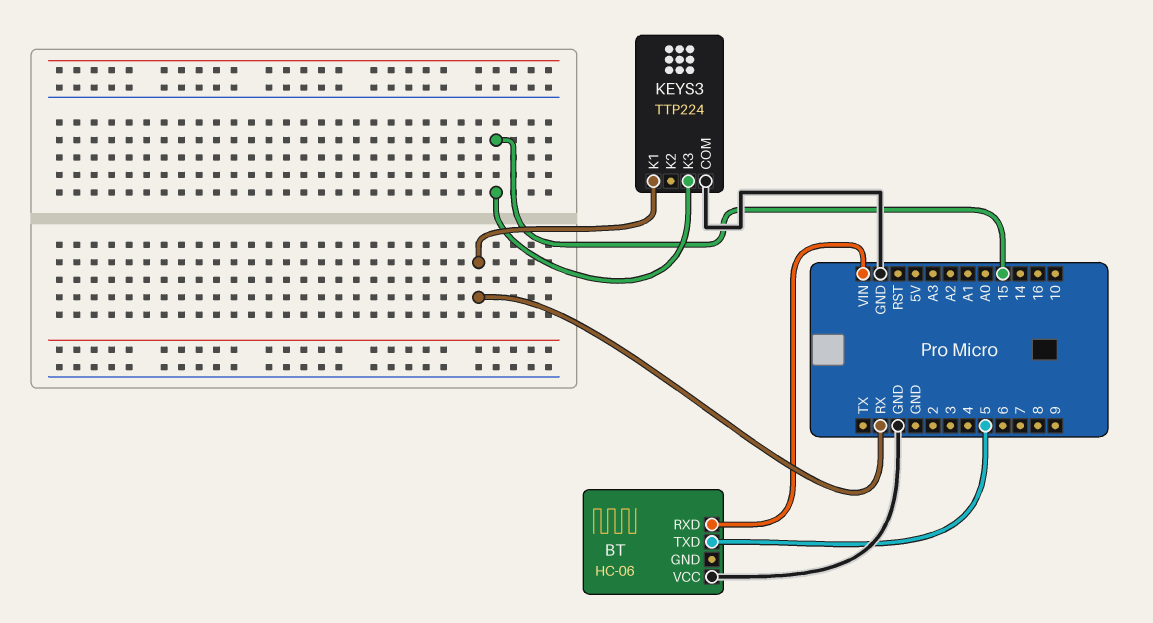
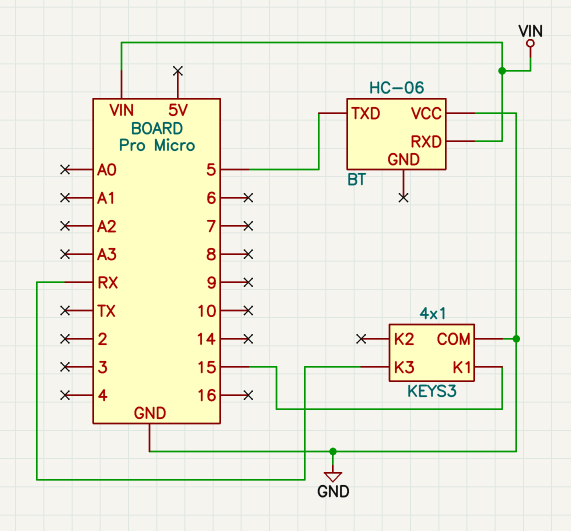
KEYS3: TTP224 -> 4x1
KEYS3 pin K1: RX -> 15
KEYS3 pin K3: 15 -> RX

